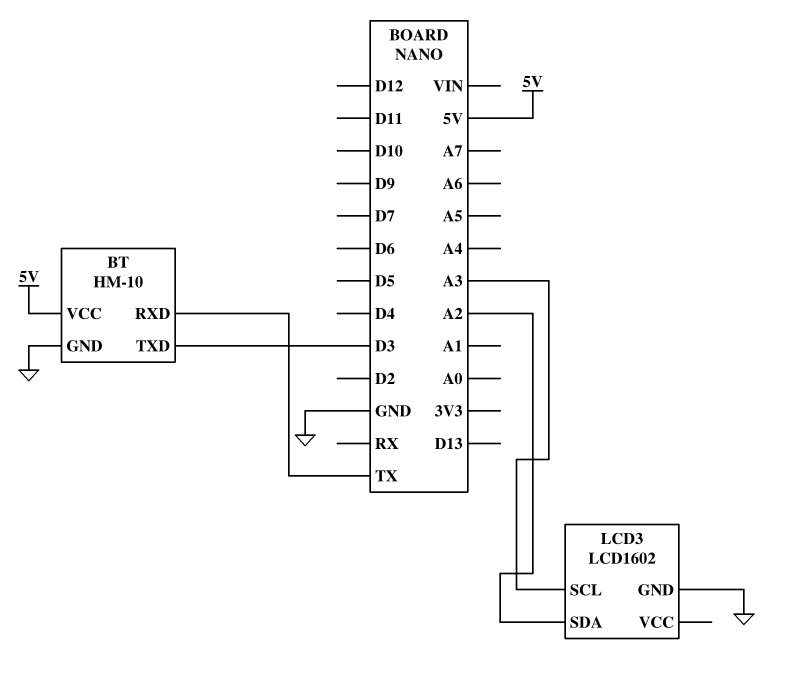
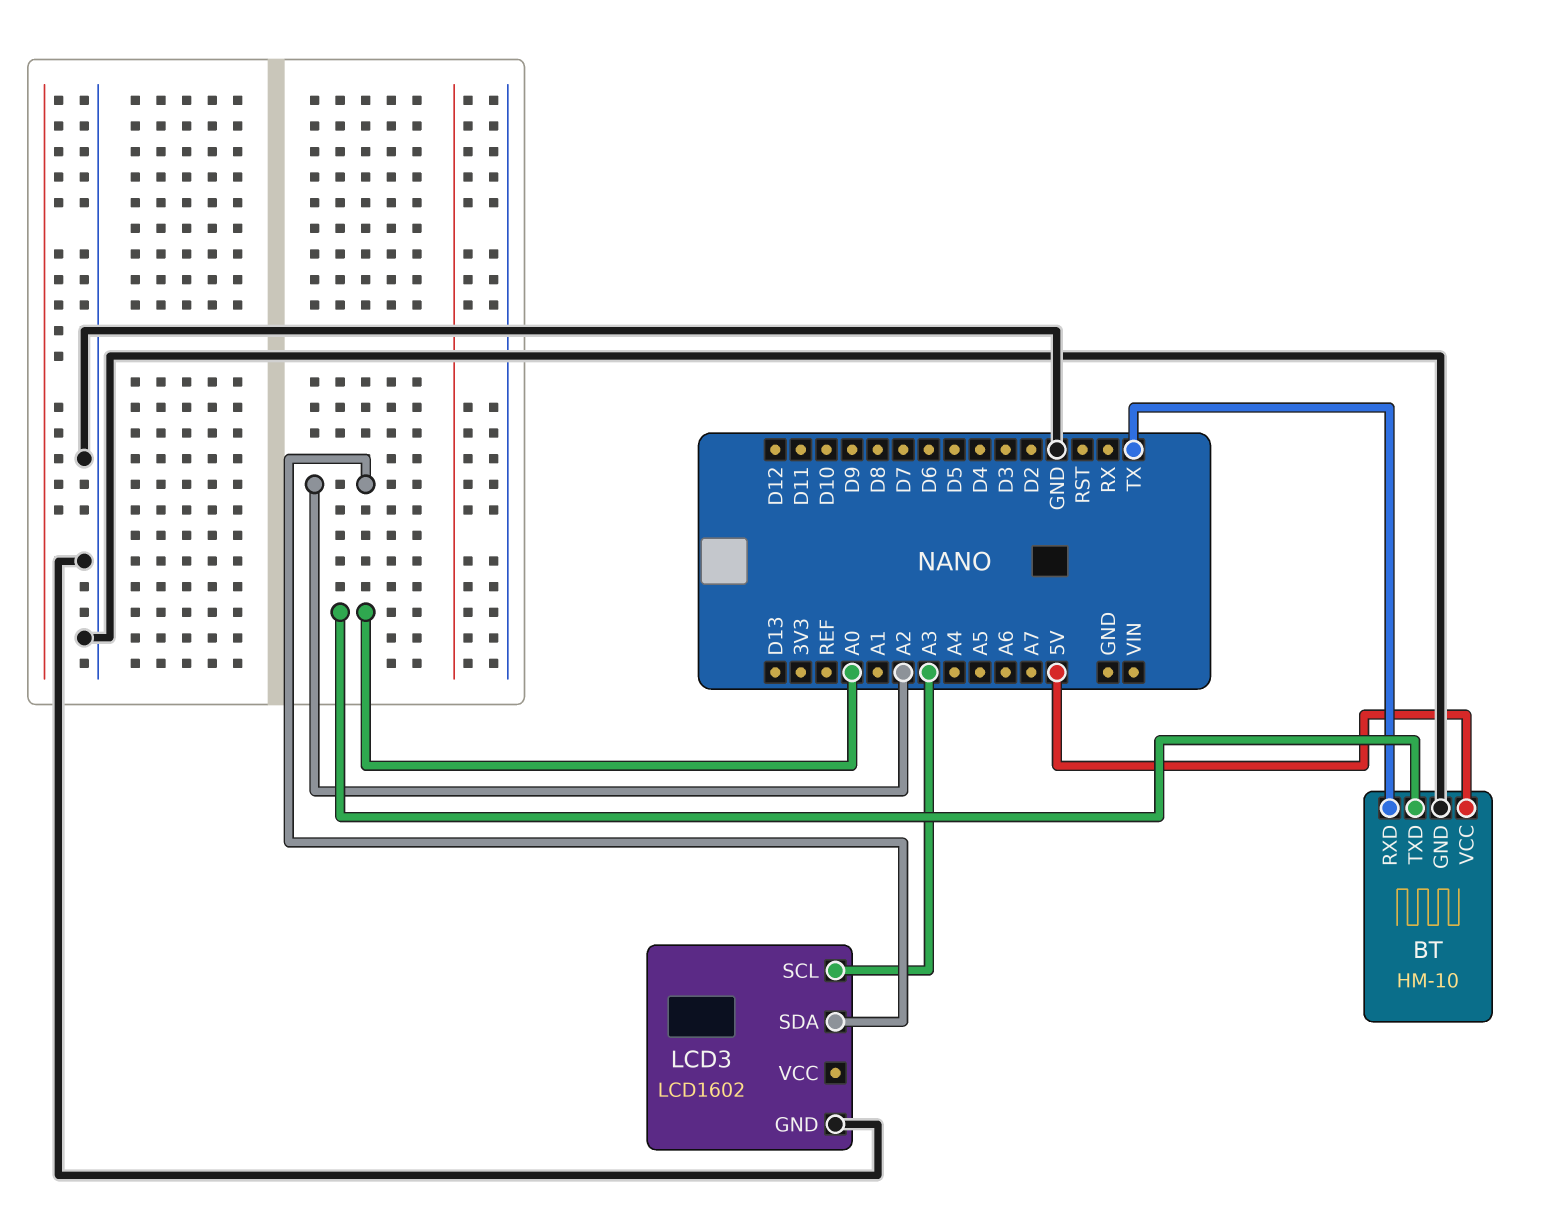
BT pin TXD: D3 -> A0

